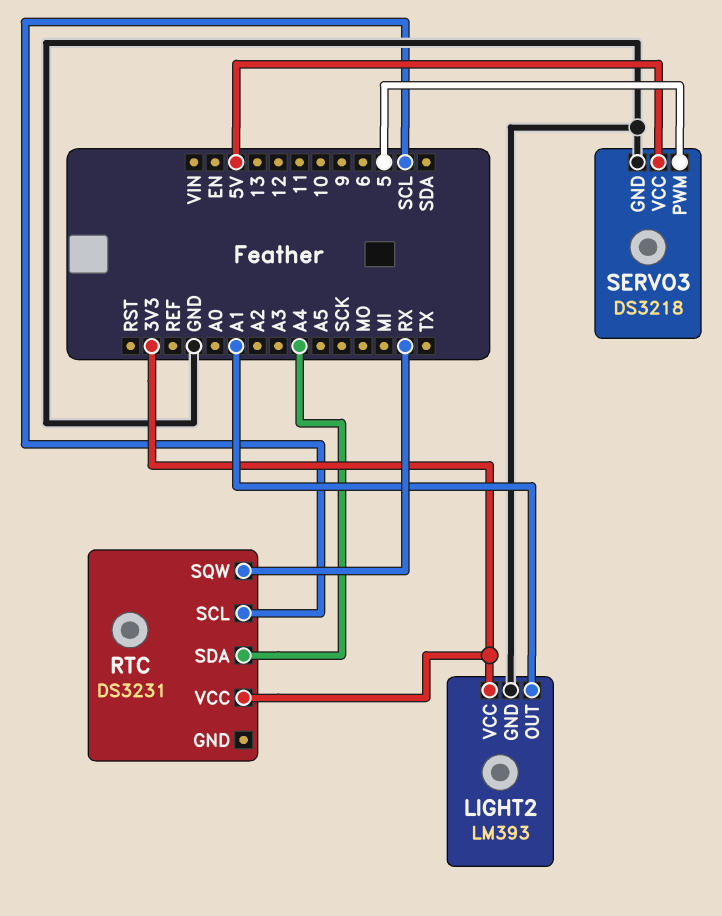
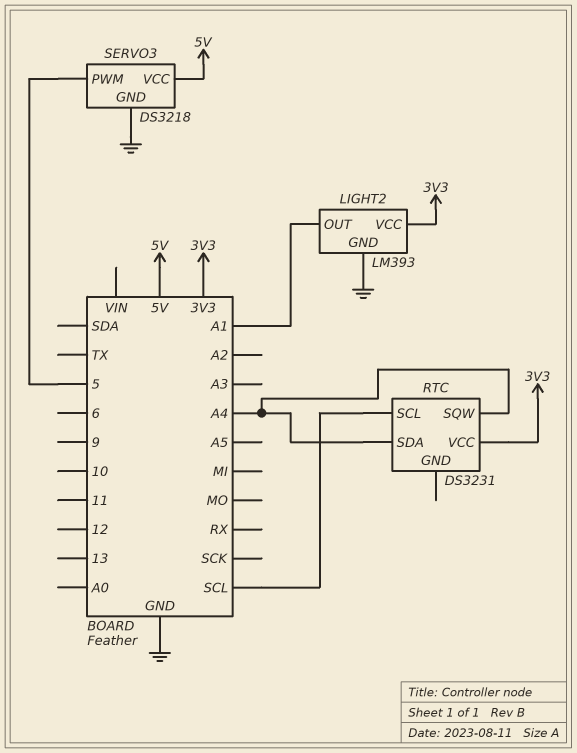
RTC pin SQW: RX -> A4

